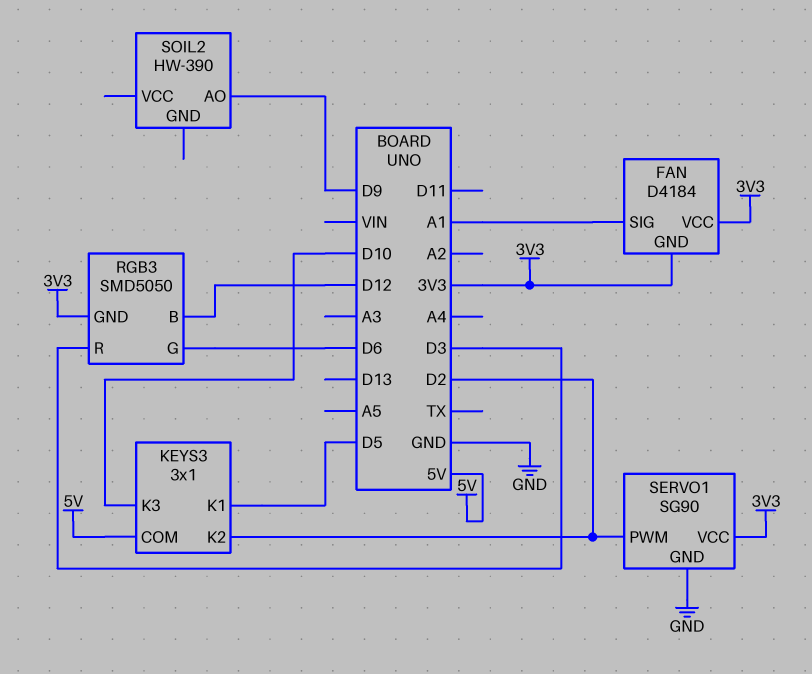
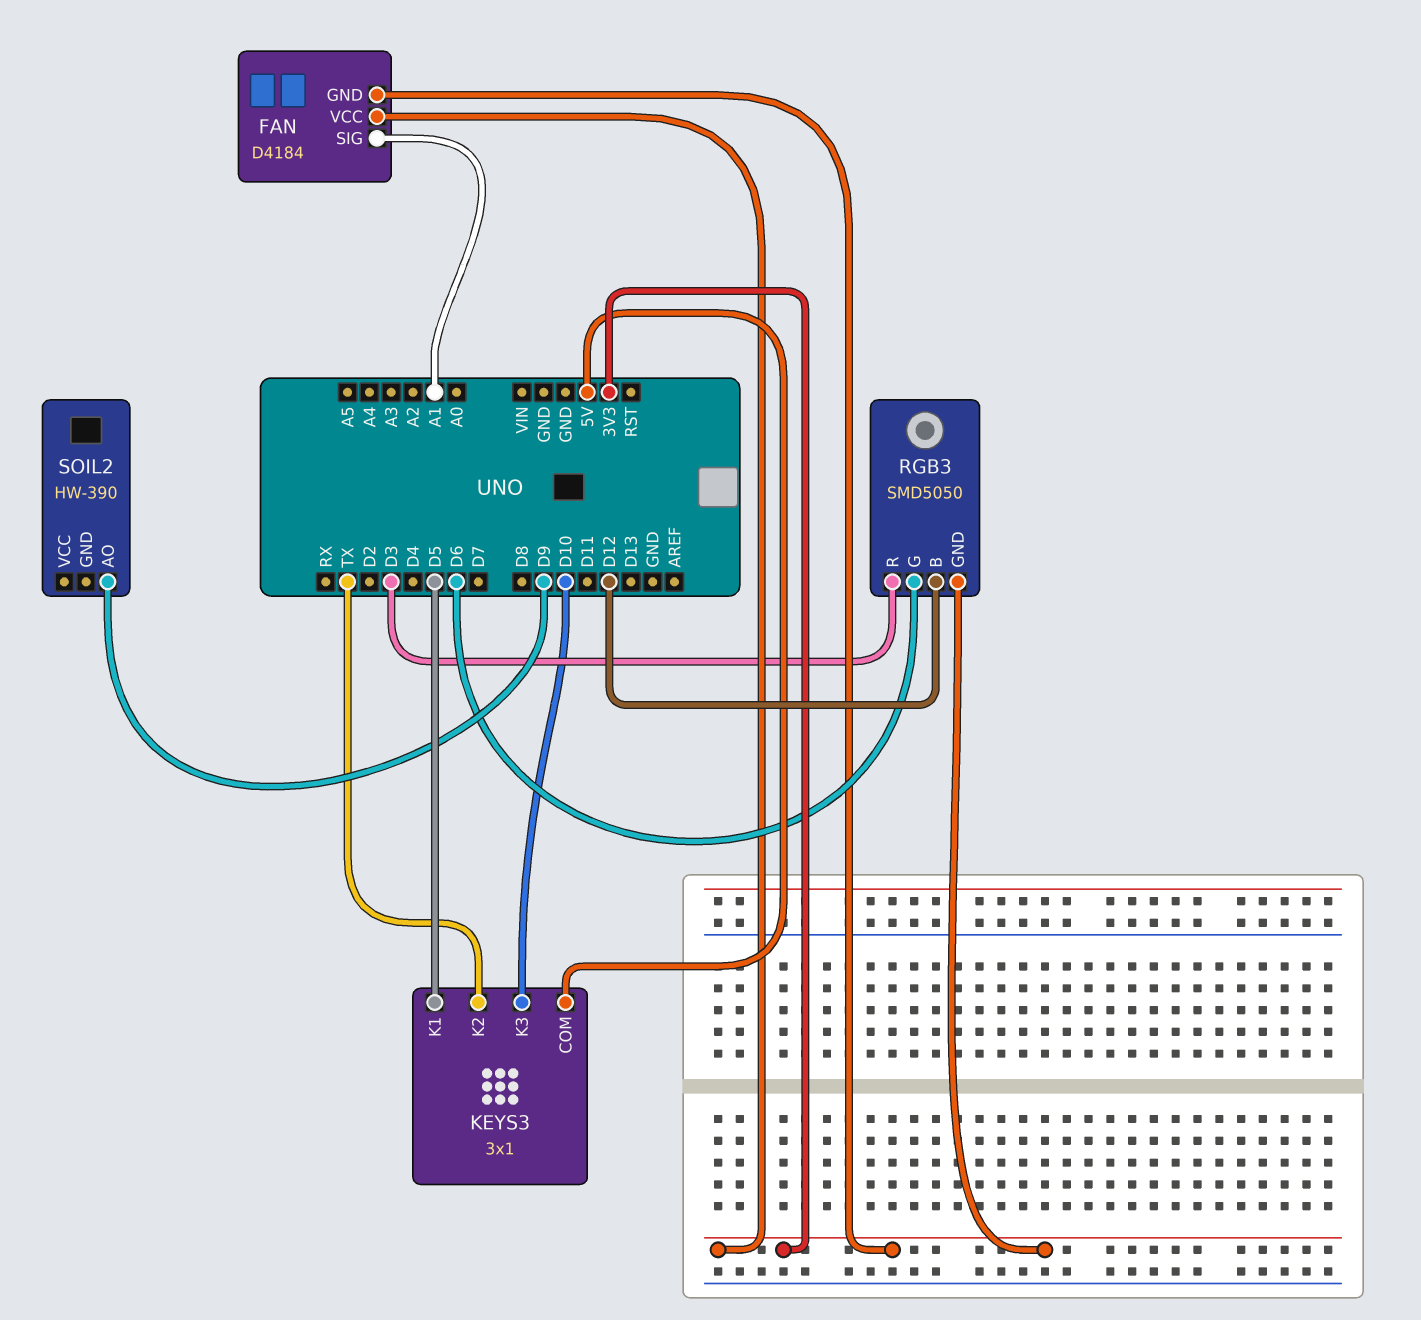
KEYS3 pin K2: D2 -> TX
SERVO1: SG90 -> none
SERVO1 pin GND: GND -> none
SERVO1 pin PWM: D2 -> none
SERVO1 pin VCC: 3V3 -> none

